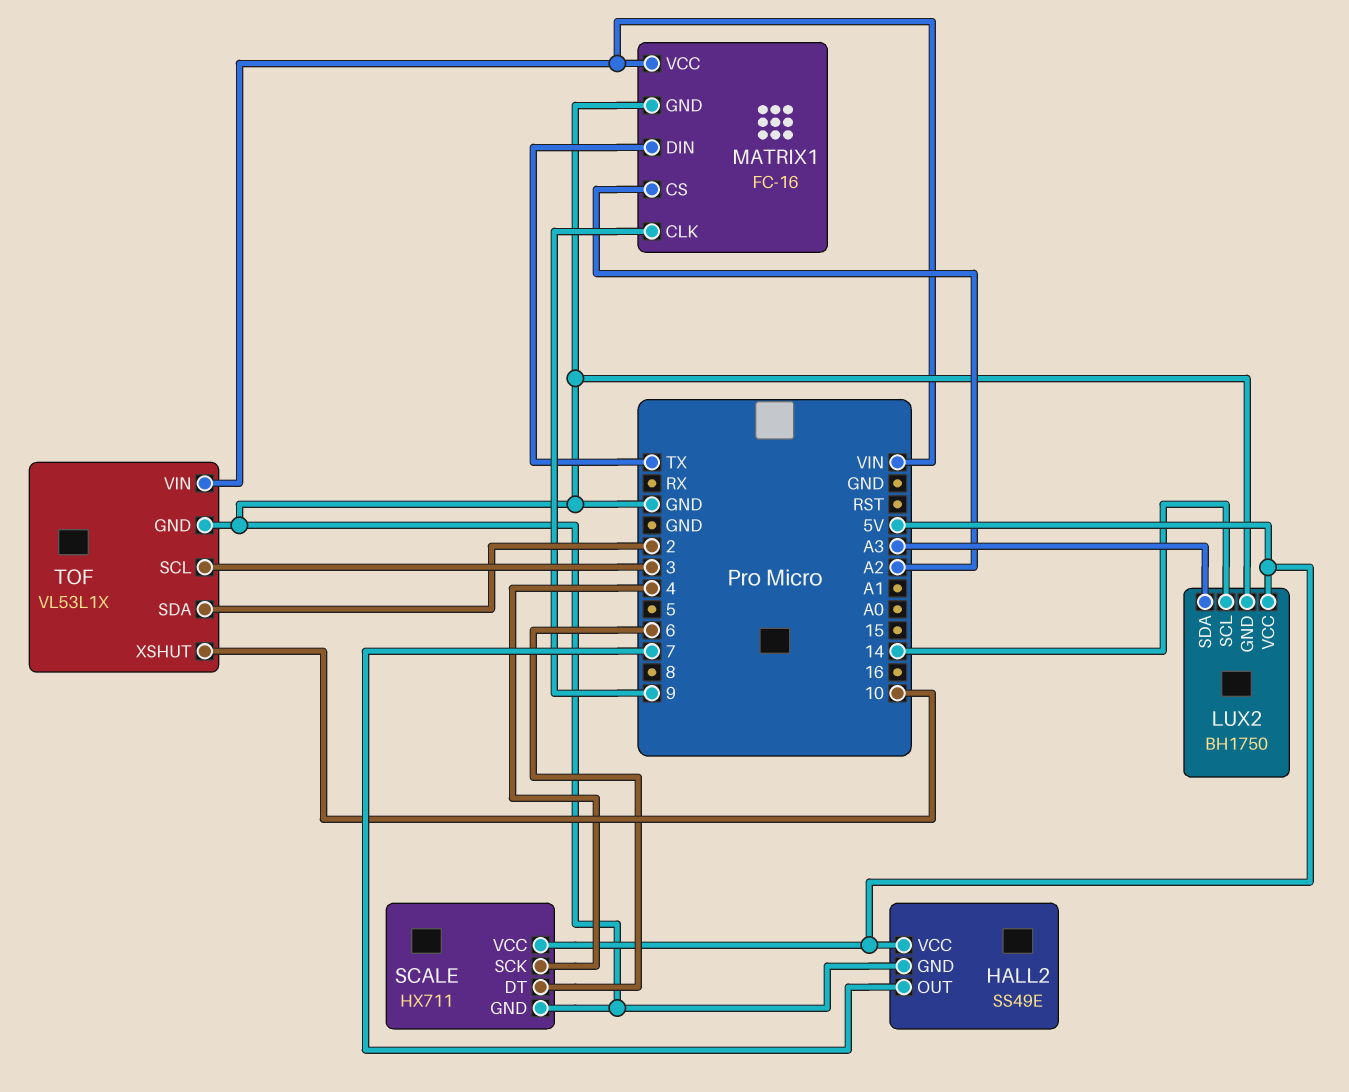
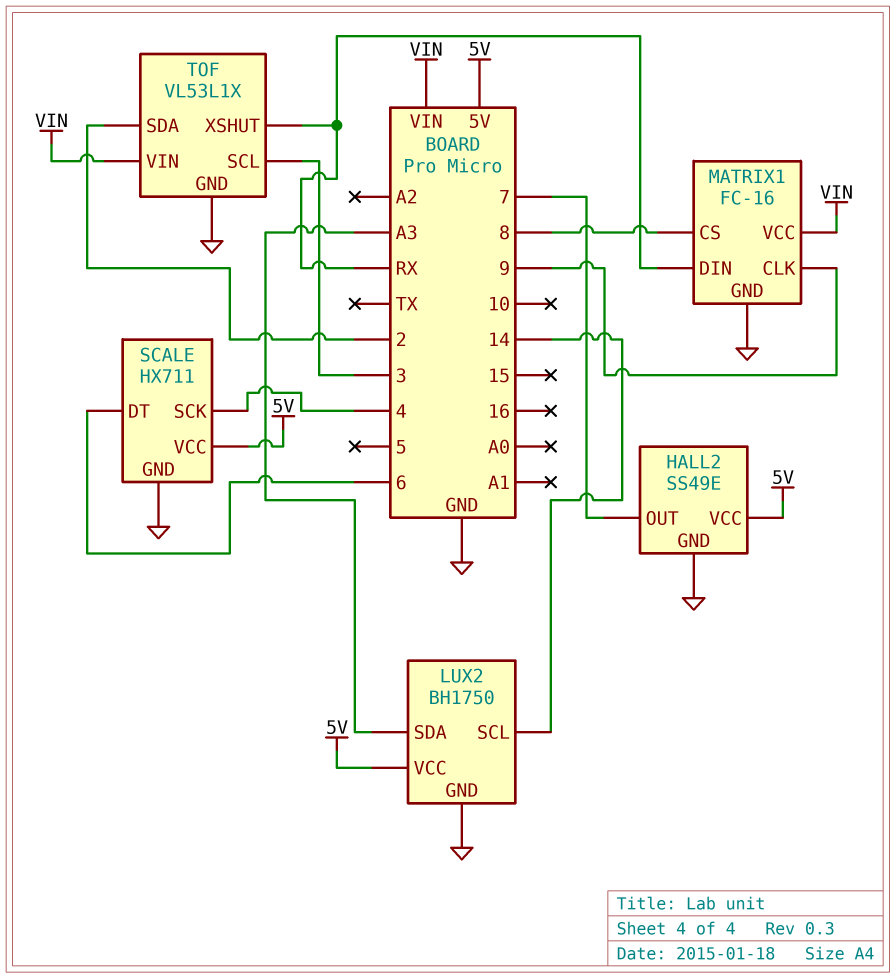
MATRIX1 pin CS: A2 -> 8
MATRIX1 pin DIN: TX -> RX
TOF pin XSHUT: 10 -> RX

